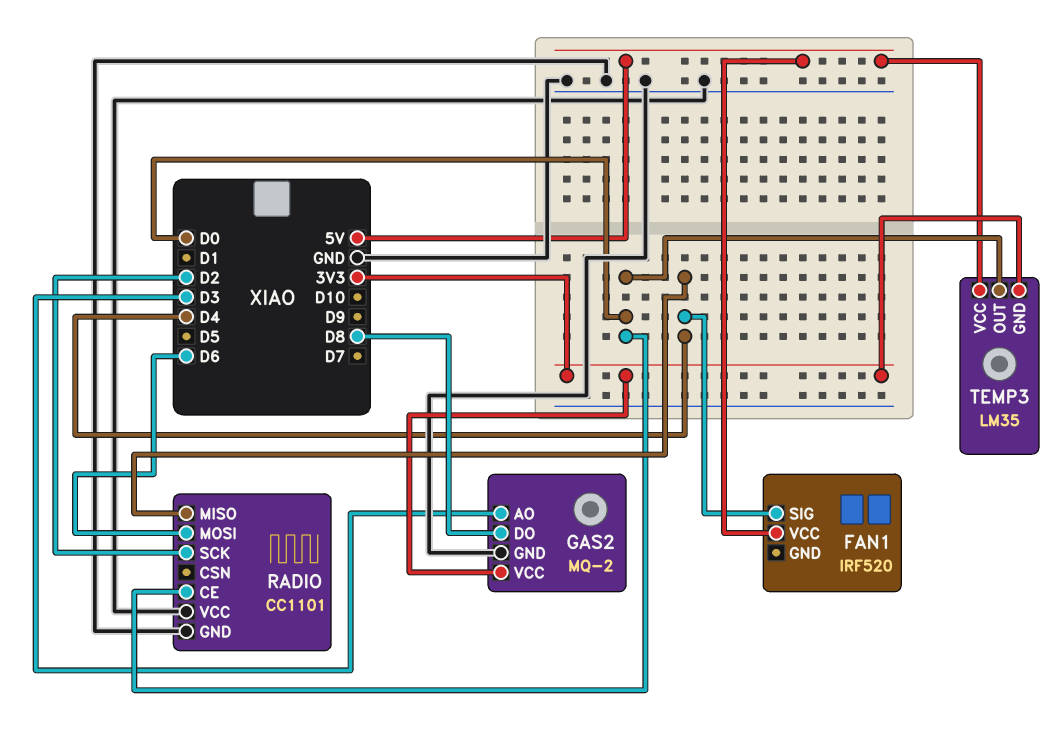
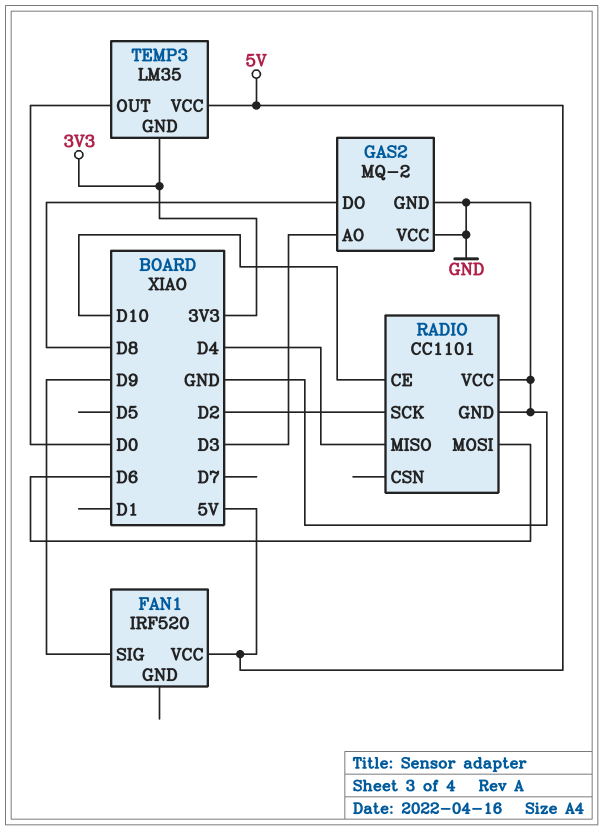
FAN1 pin SIG: D4 -> D9
GAS2 pin VCC: 3V3 -> GND
RADIO pin CE: D0 -> D10

